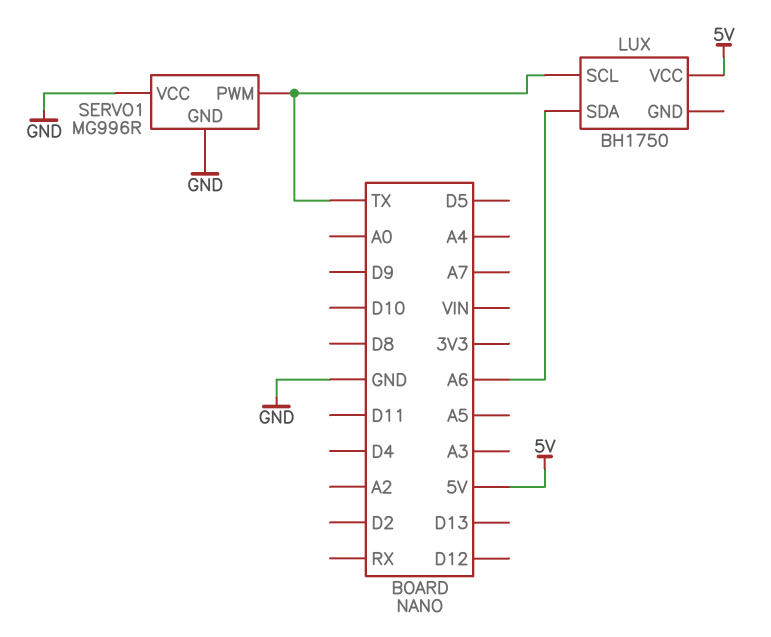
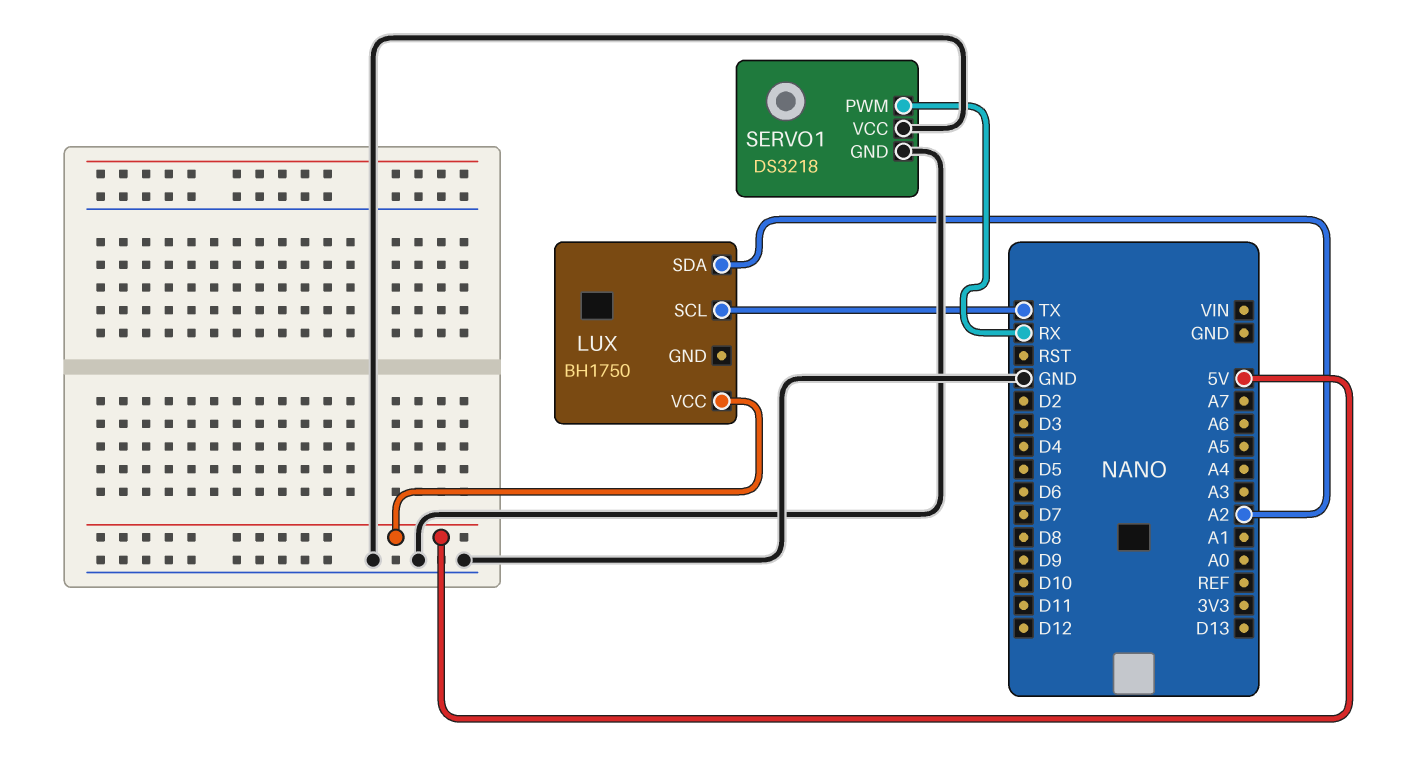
LUX pin SDA: A6 -> A2
SERVO1: MG996R -> DS3218
SERVO1 pin PWM: TX -> RX

